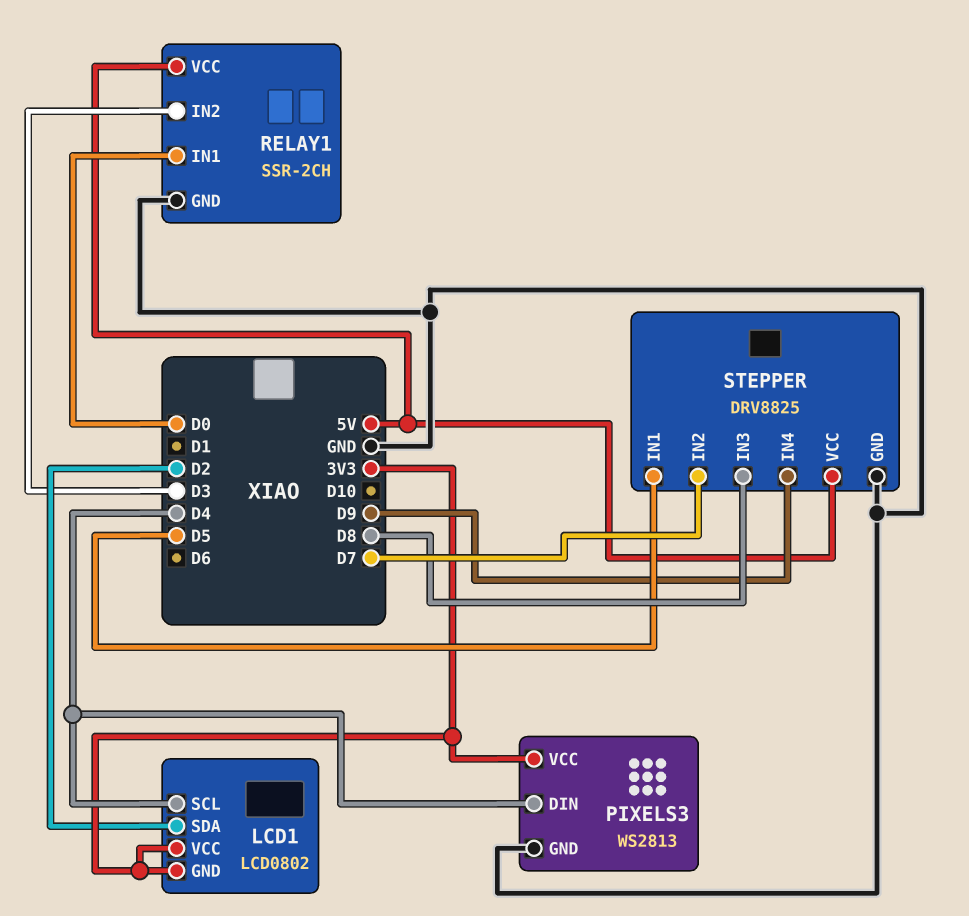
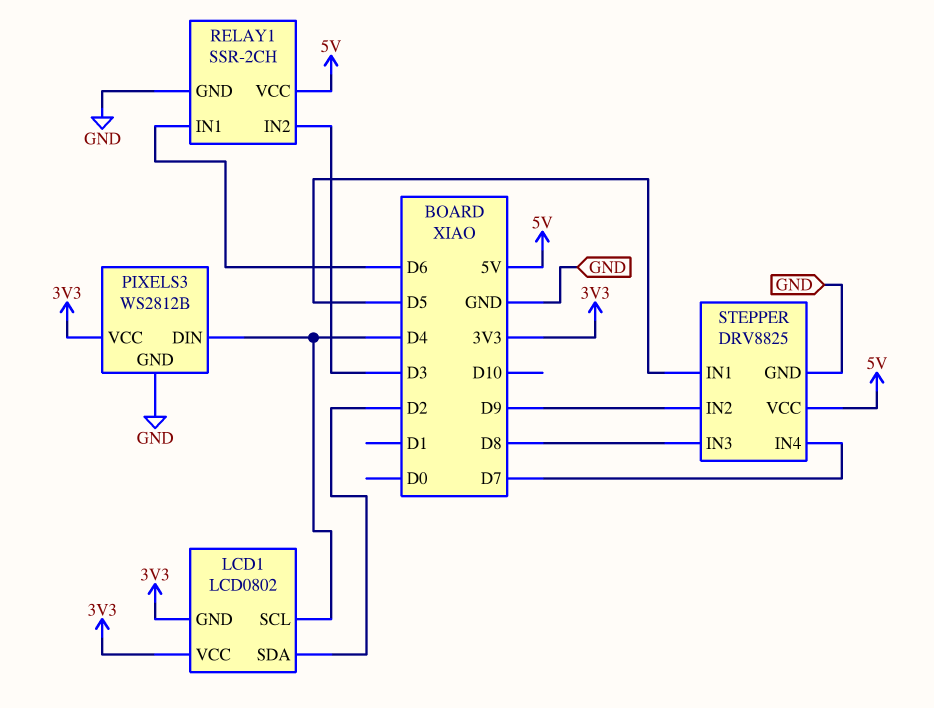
PIXELS3: WS2813 -> WS2812B
RELAY1 pin IN1: D0 -> D6
STEPPER pin IN2: D7 -> D9
STEPPER pin IN4: D9 -> D7

